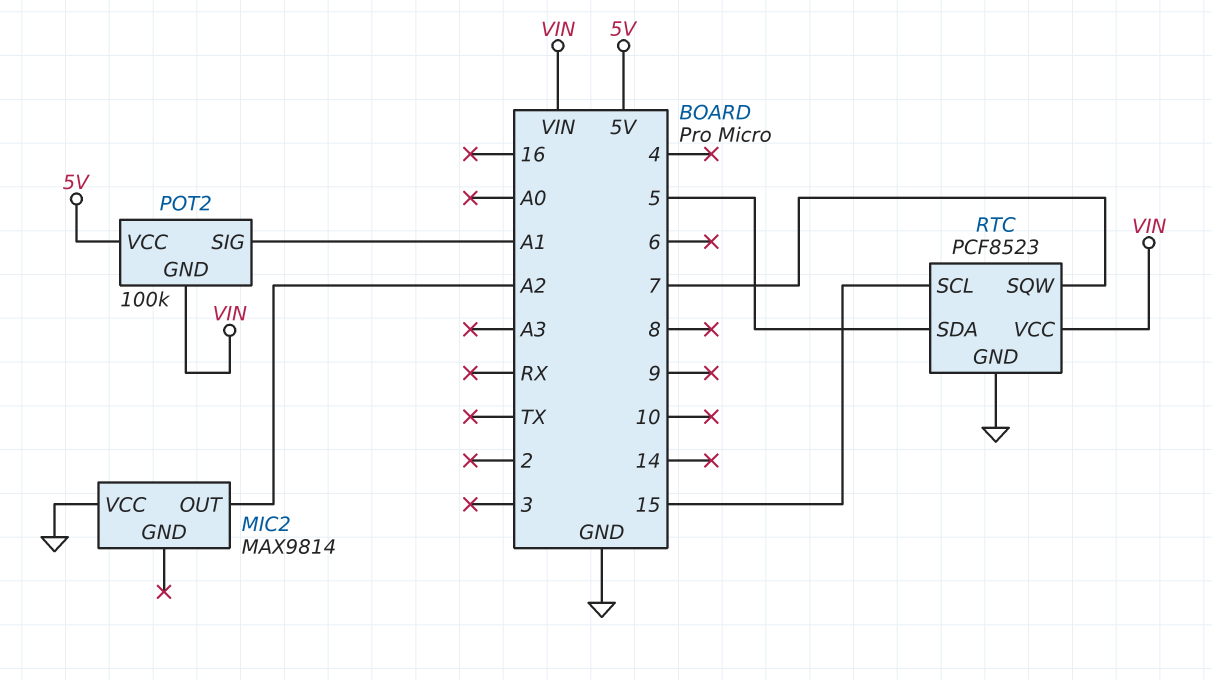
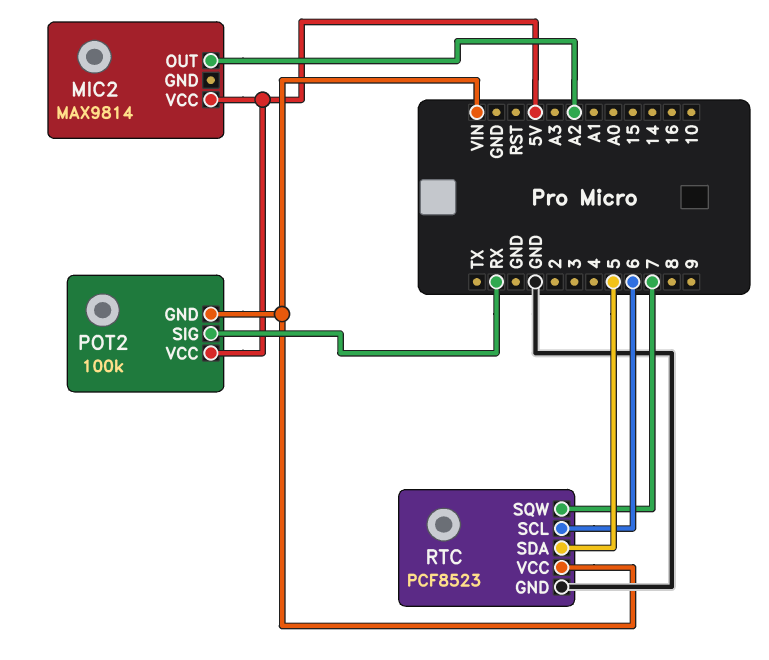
MIC2 pin VCC: GND -> 5V
POT2 pin SIG: A1 -> RX
RTC pin SCL: 15 -> 6

